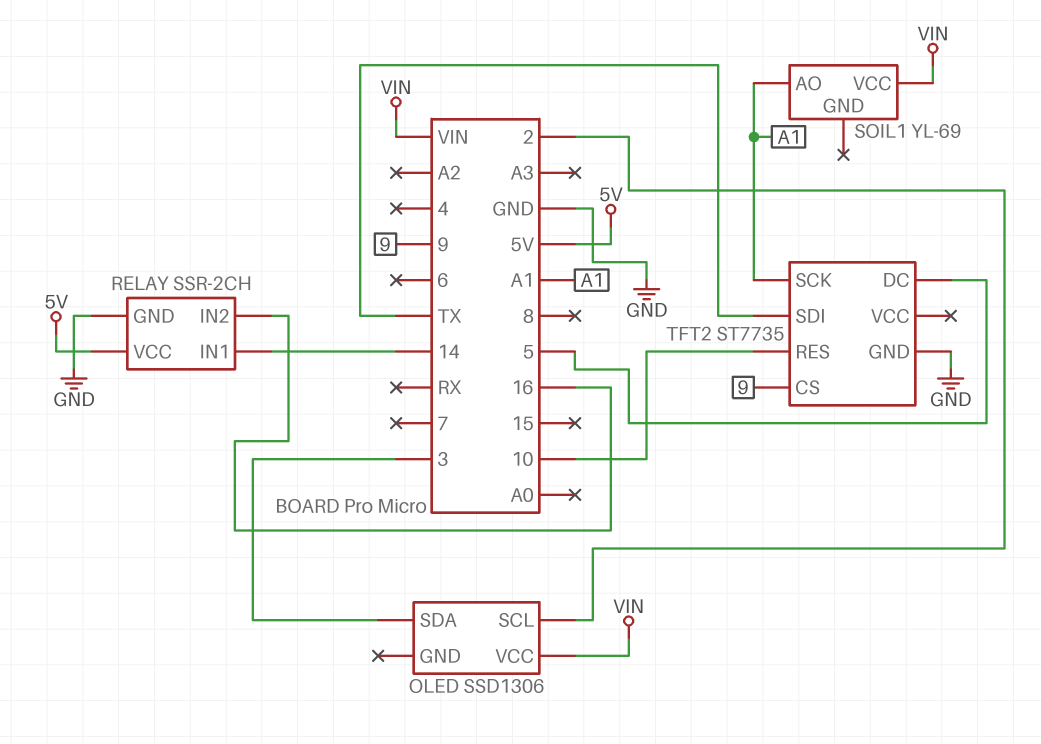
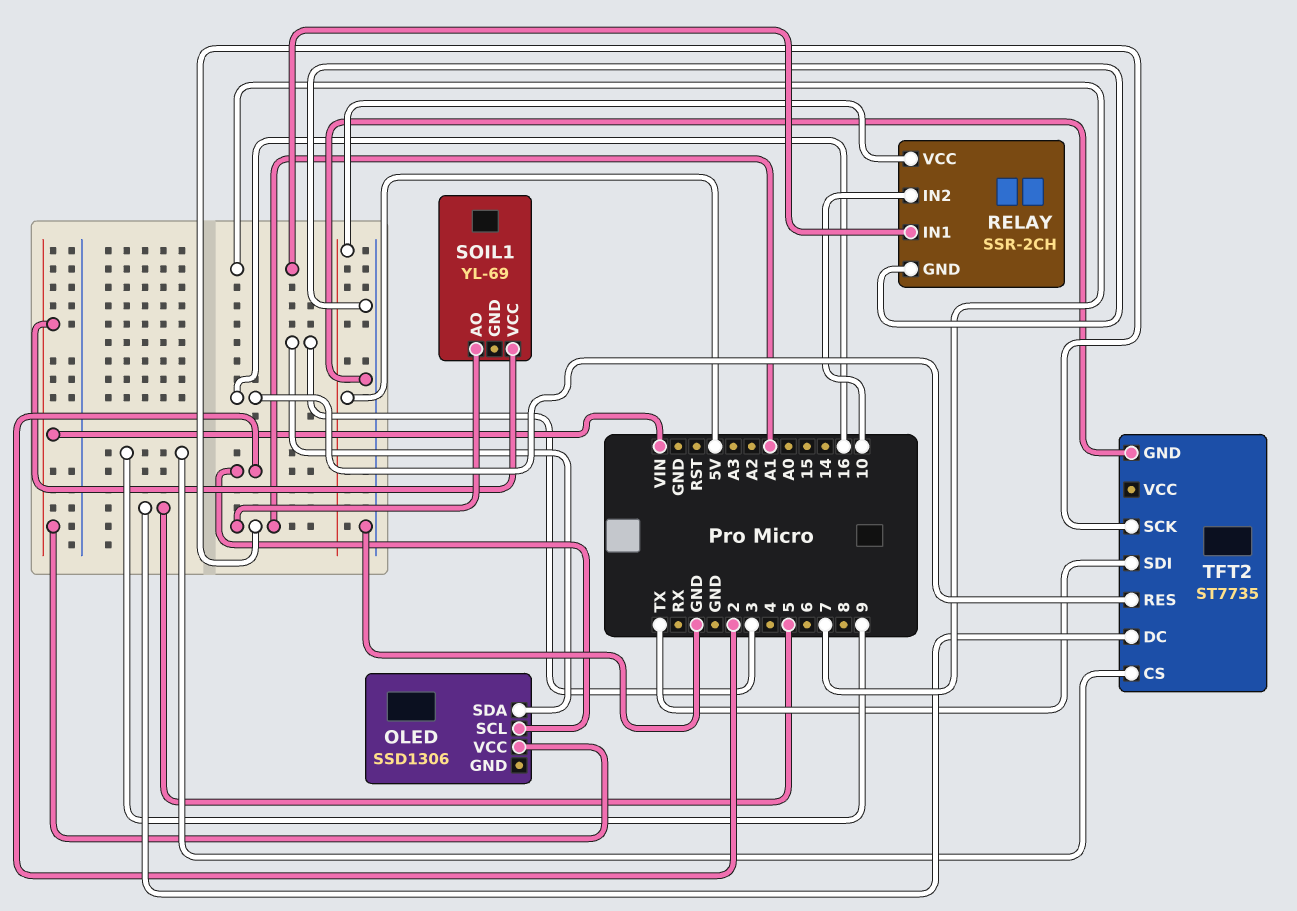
RELAY pin IN1: 14 -> 7
RELAY pin IN2: 16 -> 10
TFT2 pin RES: 10 -> 16

